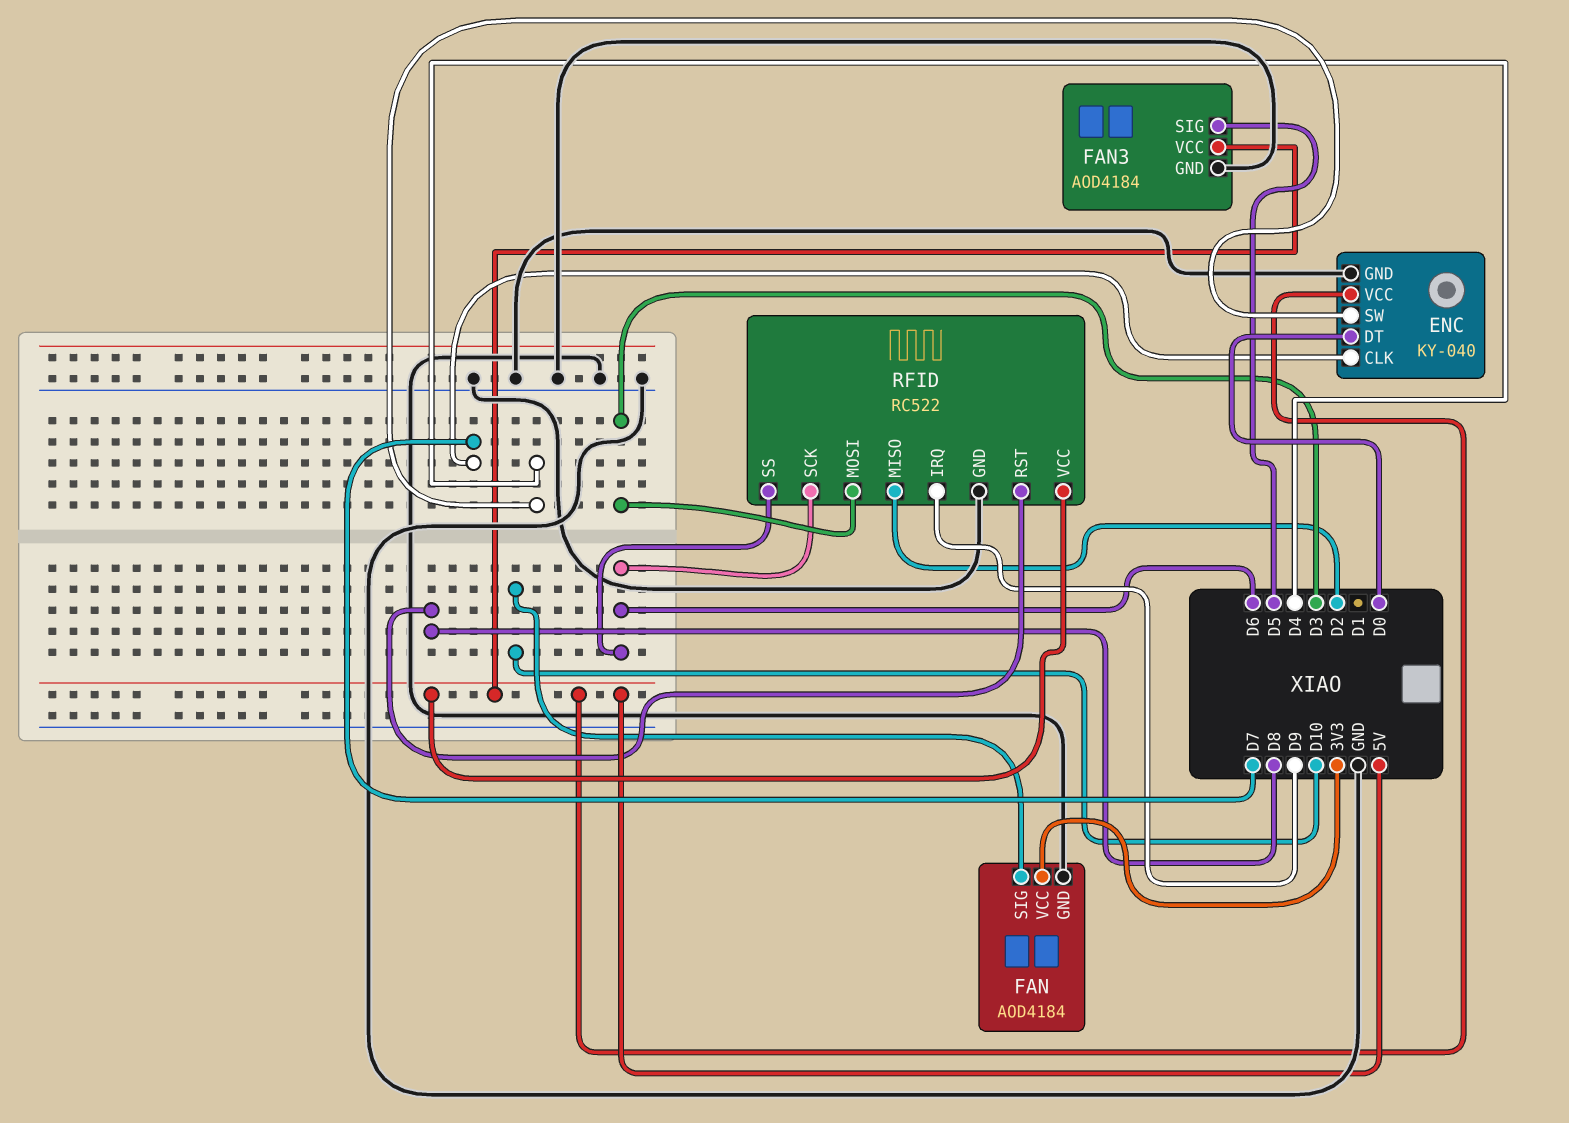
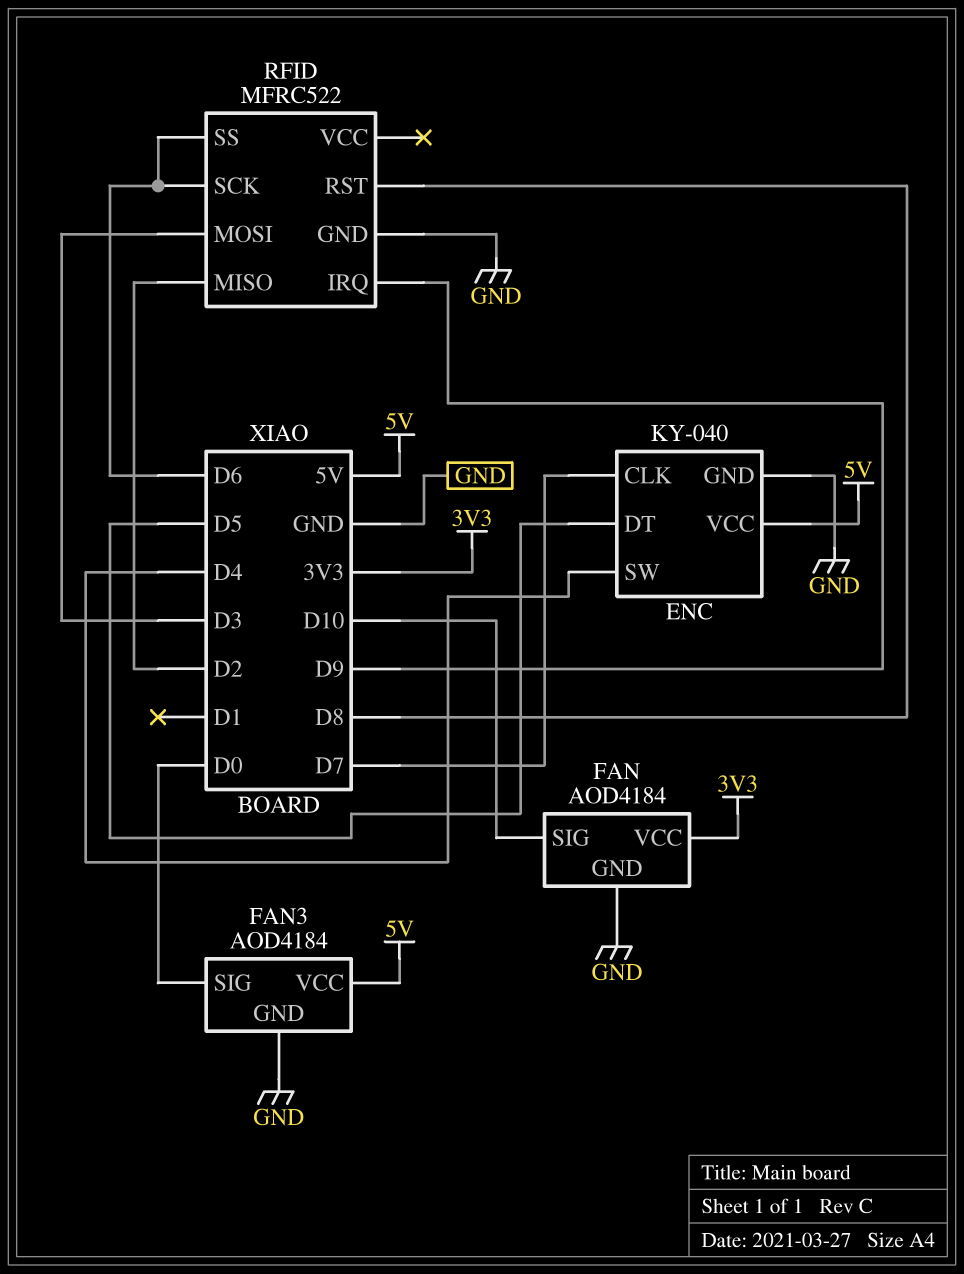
ENC pin DT: D0 -> D5
FAN3 pin SIG: D5 -> D0
RFID: RC522 -> MFRC522
RFID pin VCC: 5V -> none

